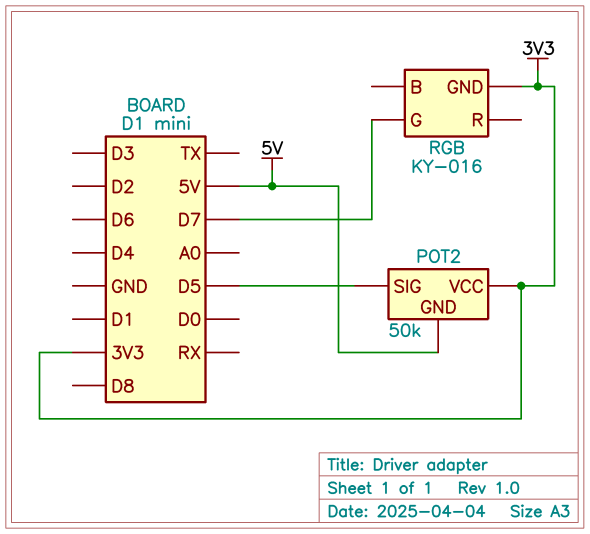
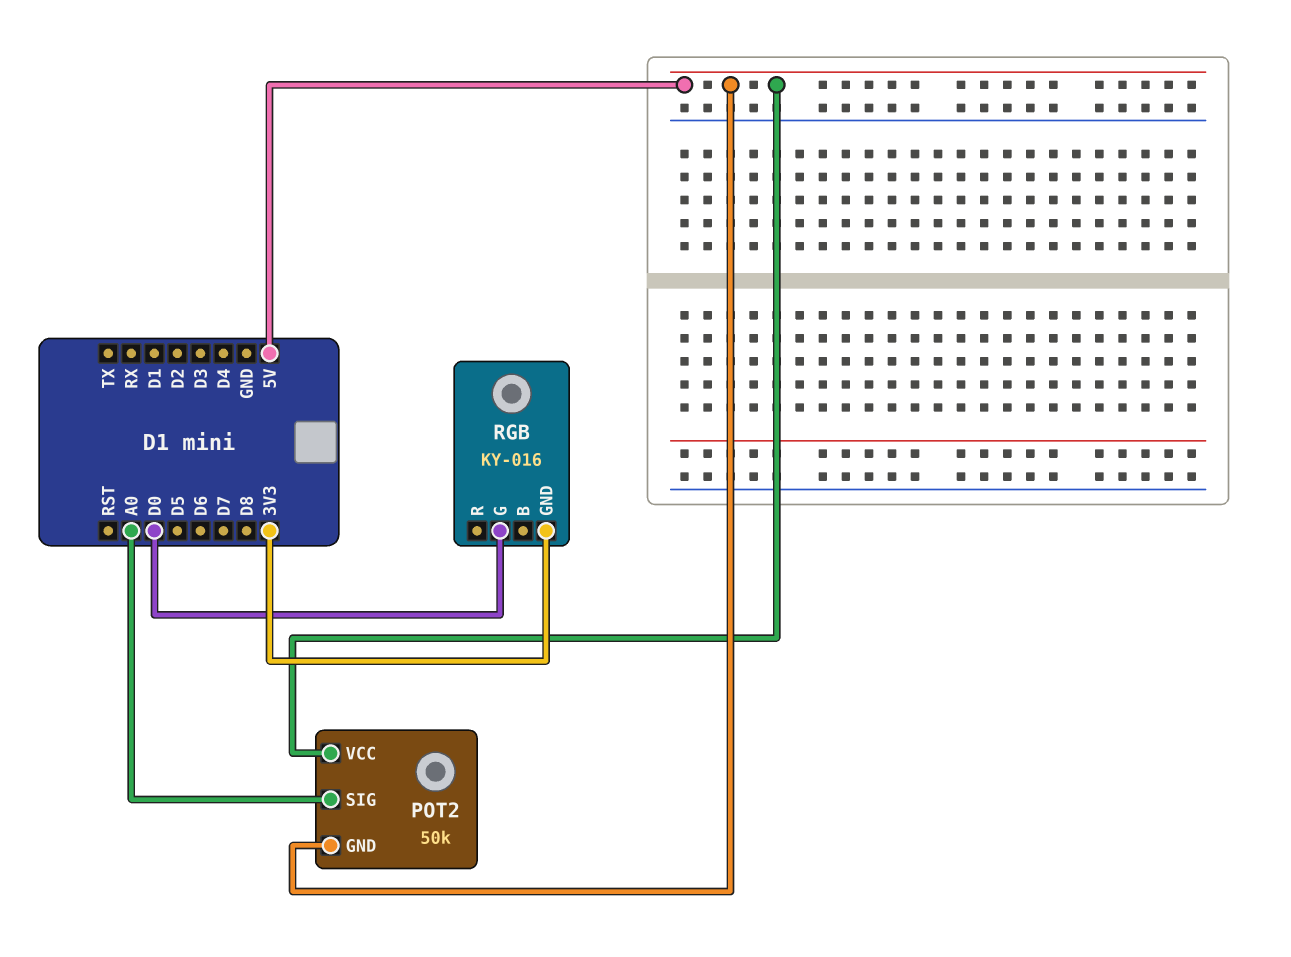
POT2 pin SIG: D5 -> A0
POT2 pin VCC: 3V3 -> 5V
RGB pin G: D7 -> D0

